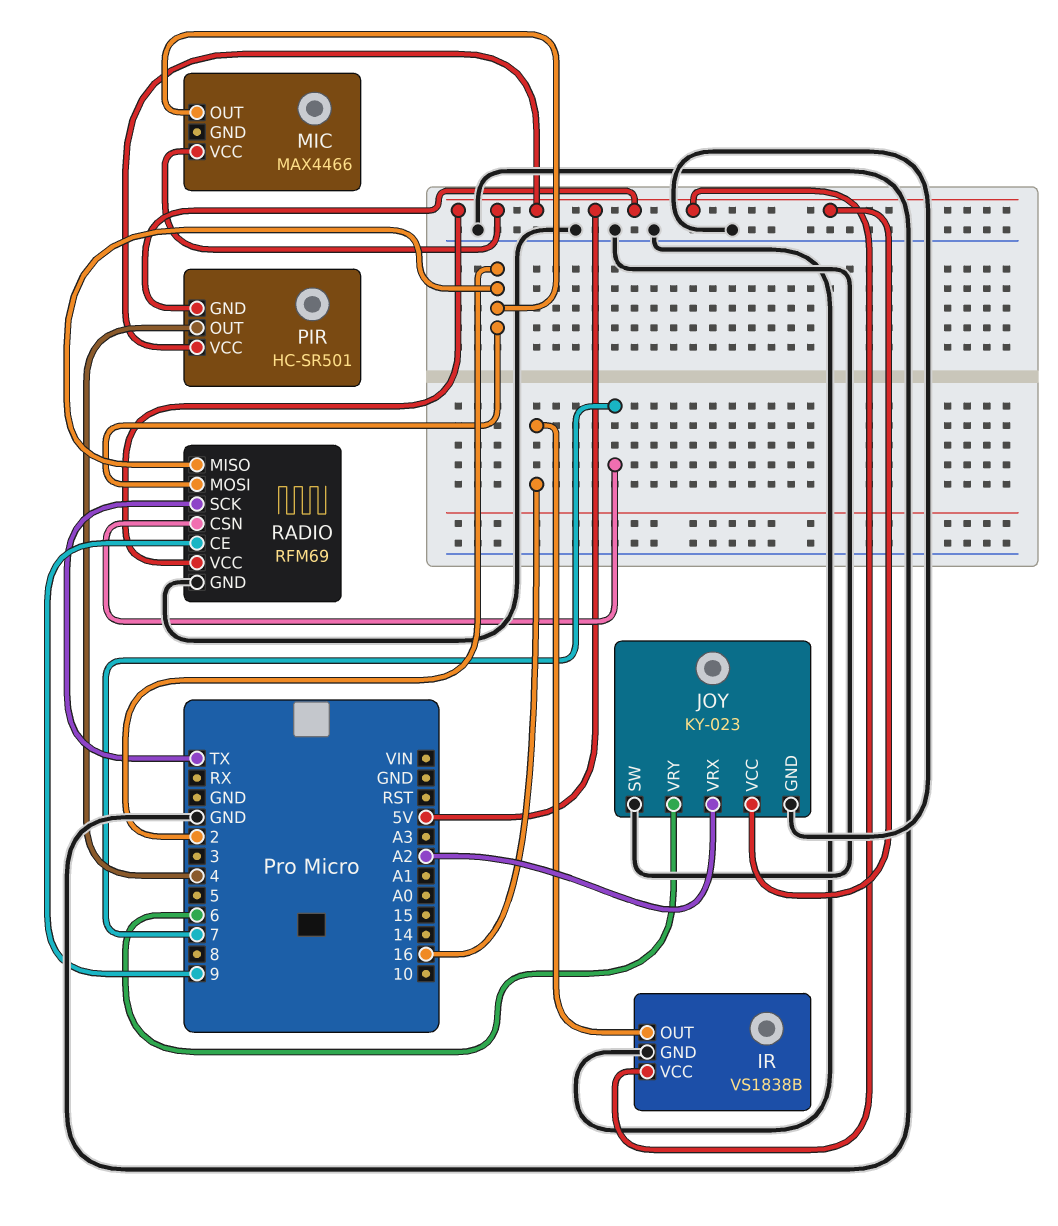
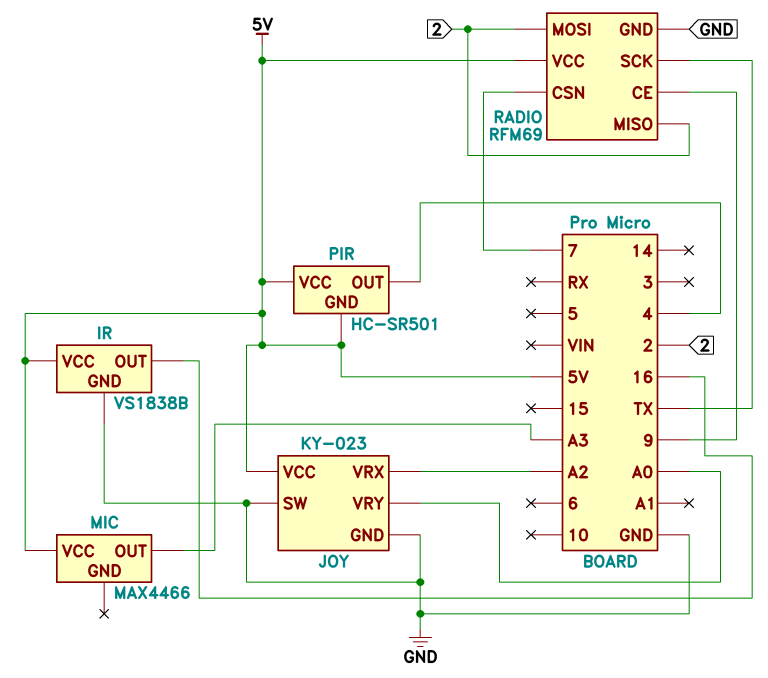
JOY pin VRY: 6 -> A0
MIC pin OUT: 2 -> A3

